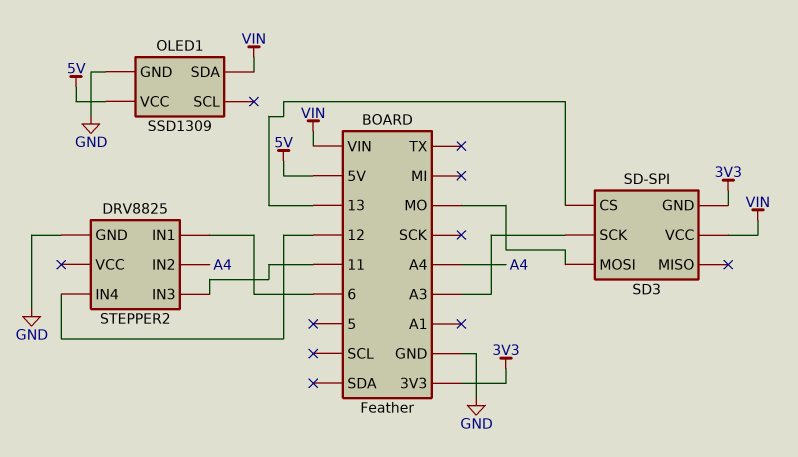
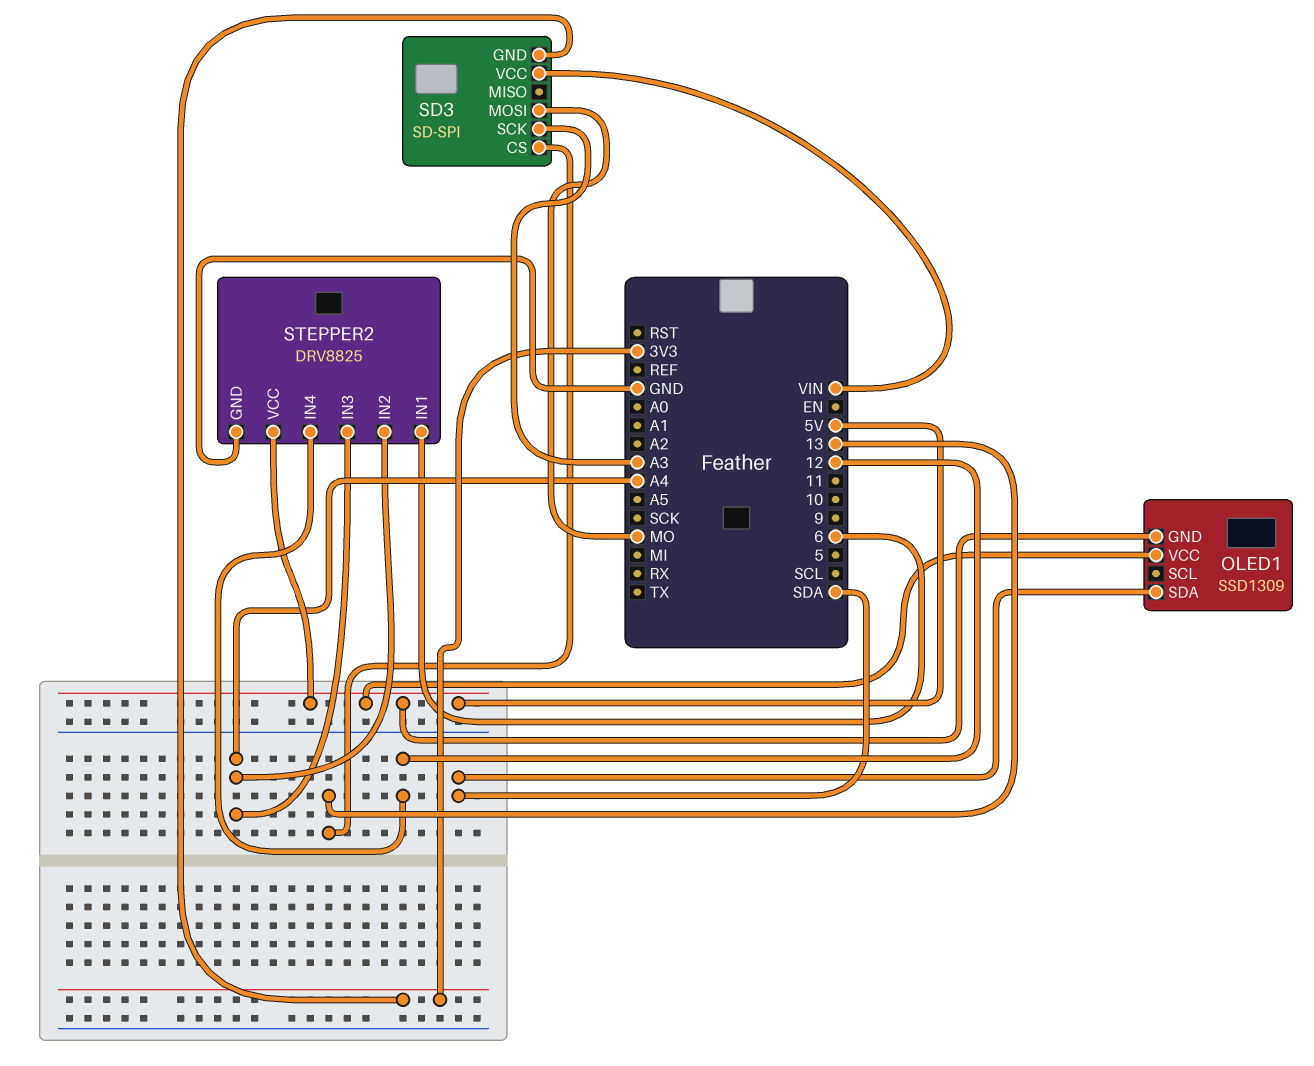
OLED1 pin GND: GND -> 5V
OLED1 pin SDA: VIN -> SDA
STEPPER2 pin IN3: 11 -> A4
STEPPER2 pin VCC: none -> 5V

